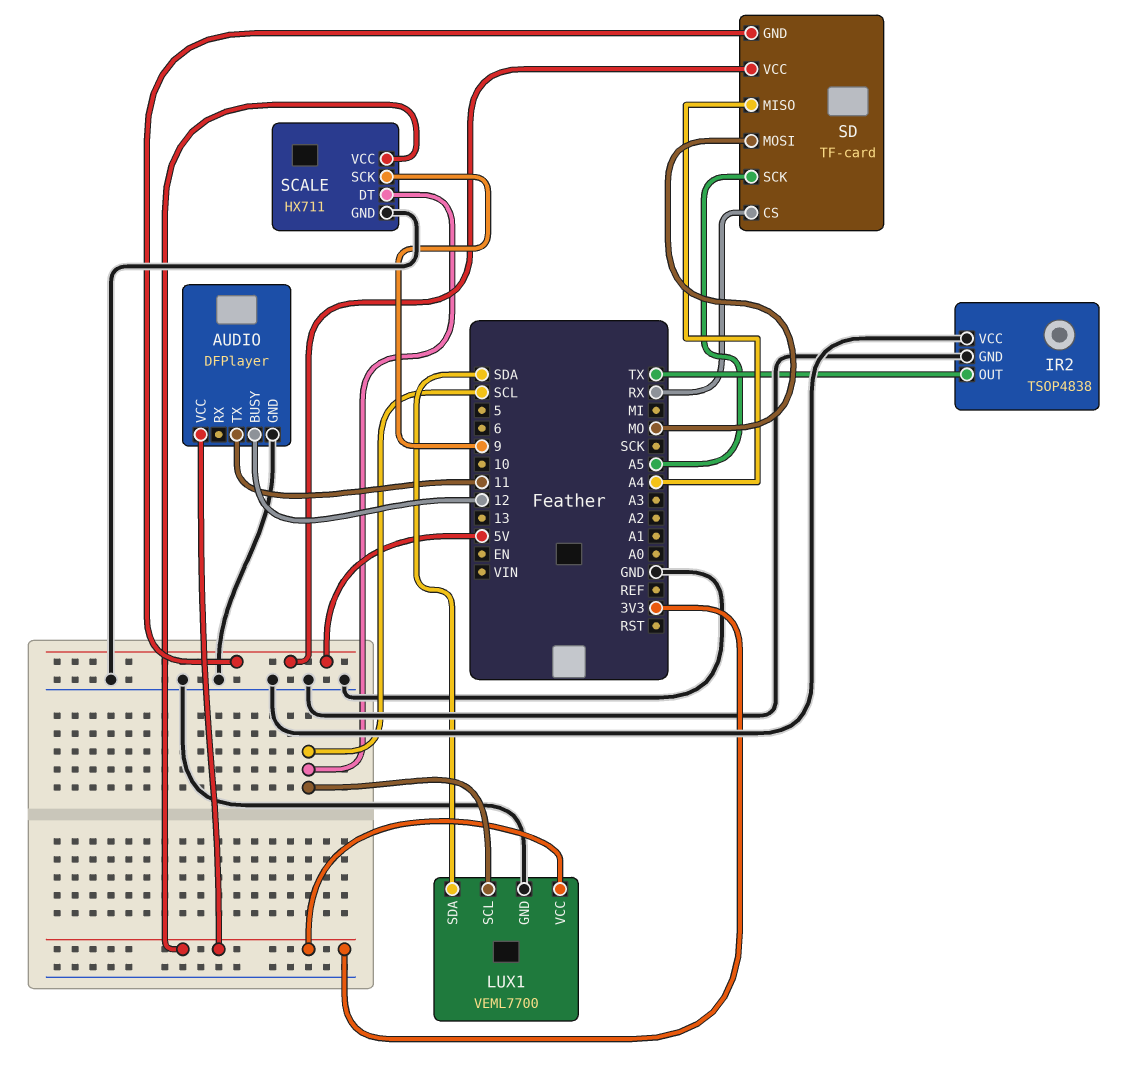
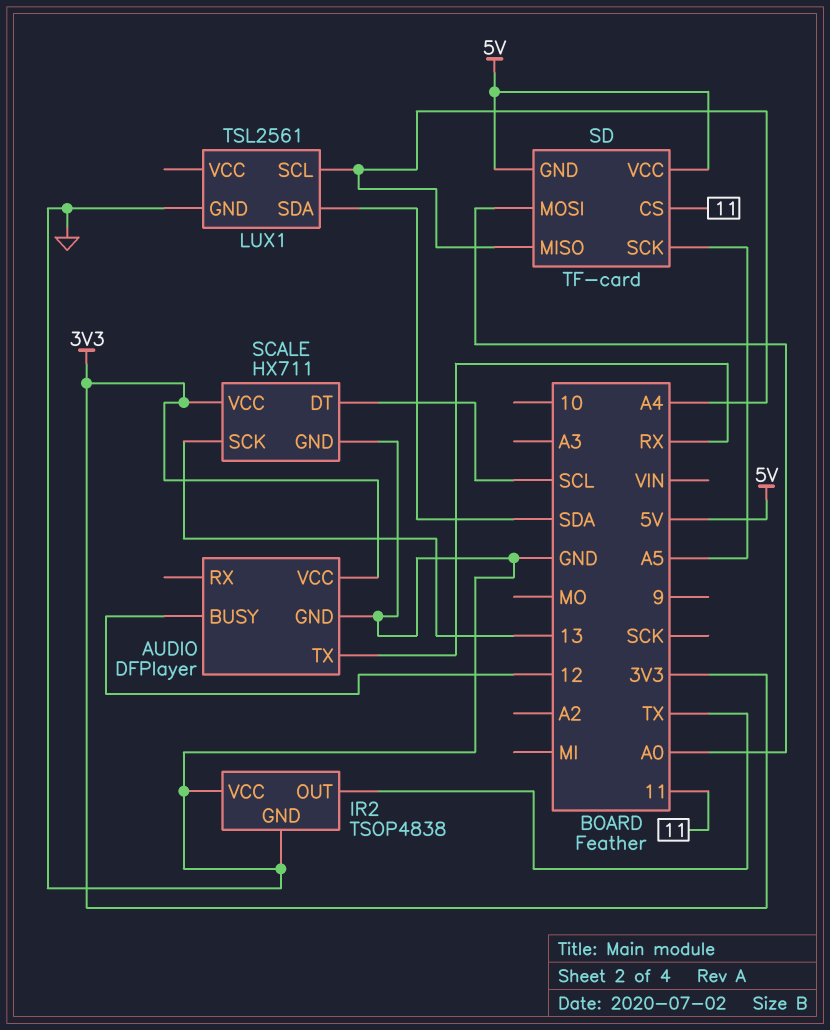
AUDIO pin TX: 11 -> RX
LUX1: VEML7700 -> TSL2561
LUX1 pin SCL: SCL -> A4
LUX1 pin VCC: 3V3 -> none
SCALE pin SCK: 9 -> 13
SD pin CS: RX -> 11
SD pin MOSI: MO -> A0

